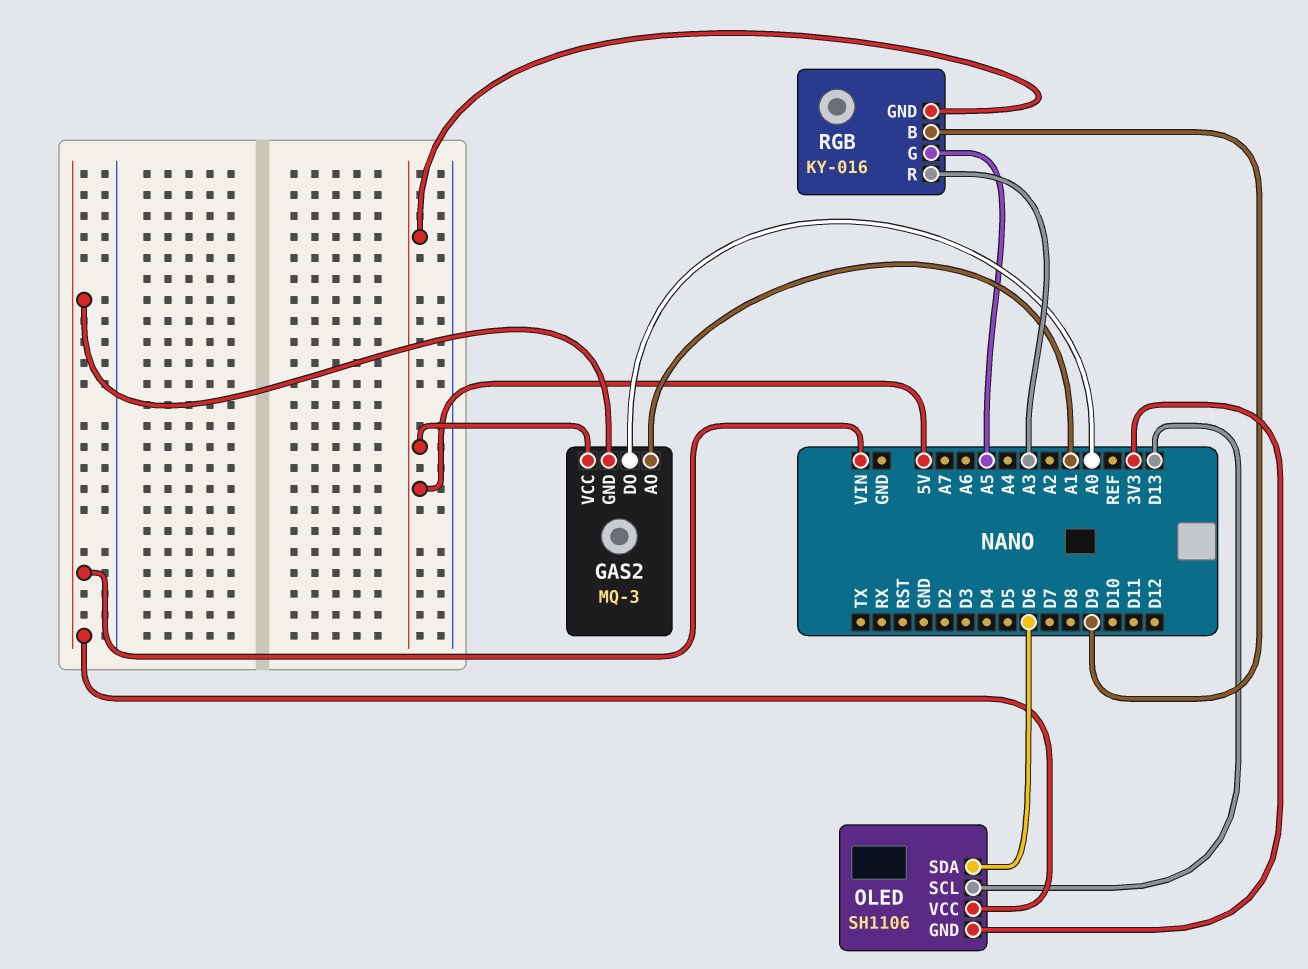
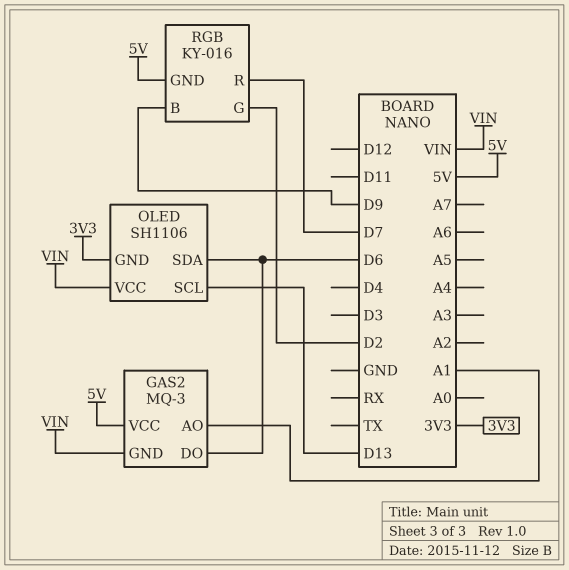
GAS2 pin DO: A0 -> D6
RGB pin G: A5 -> D2
RGB pin R: A3 -> D7

